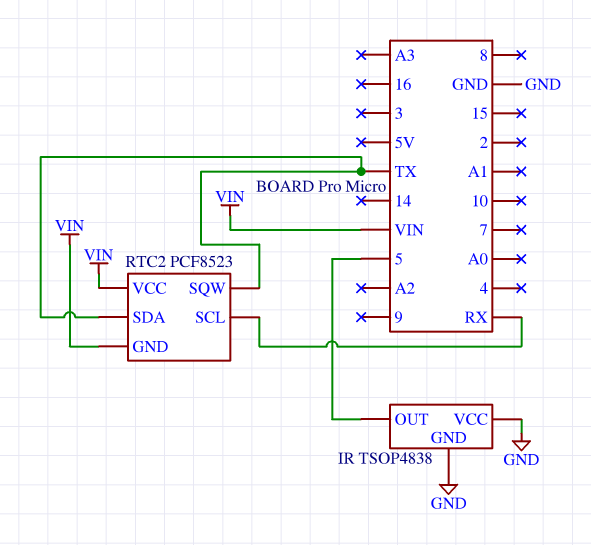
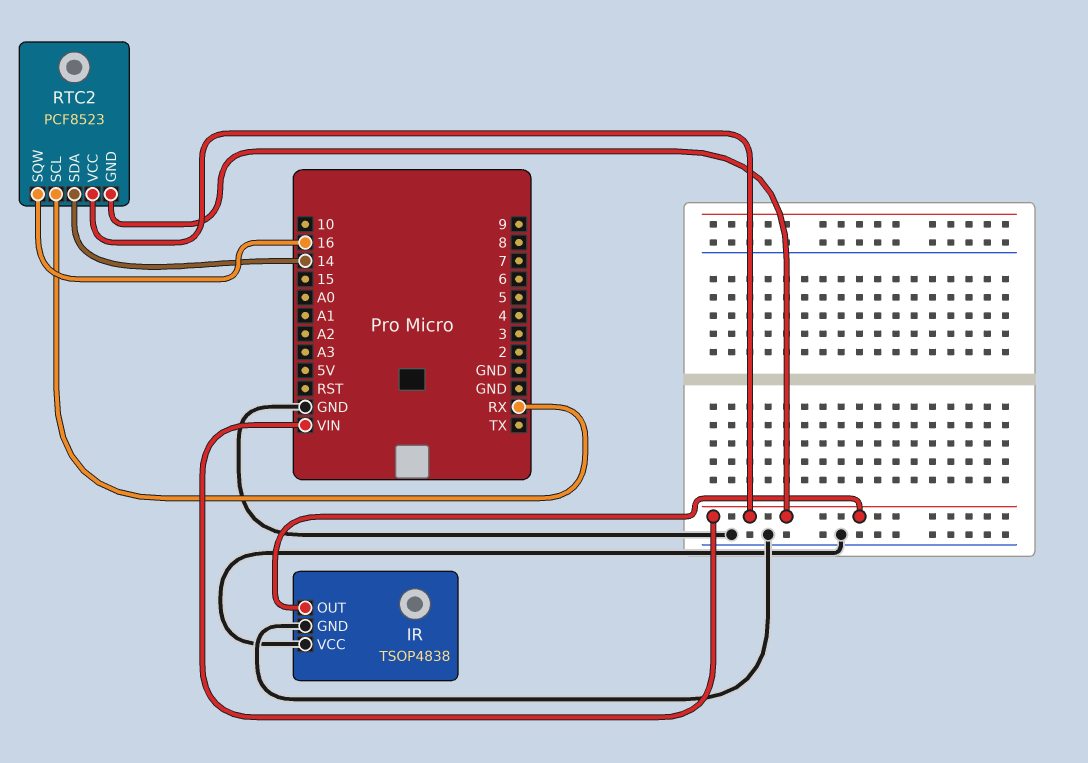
IR pin OUT: 5 -> VIN
RTC2 pin SDA: TX -> 14
RTC2 pin SQW: TX -> 16

